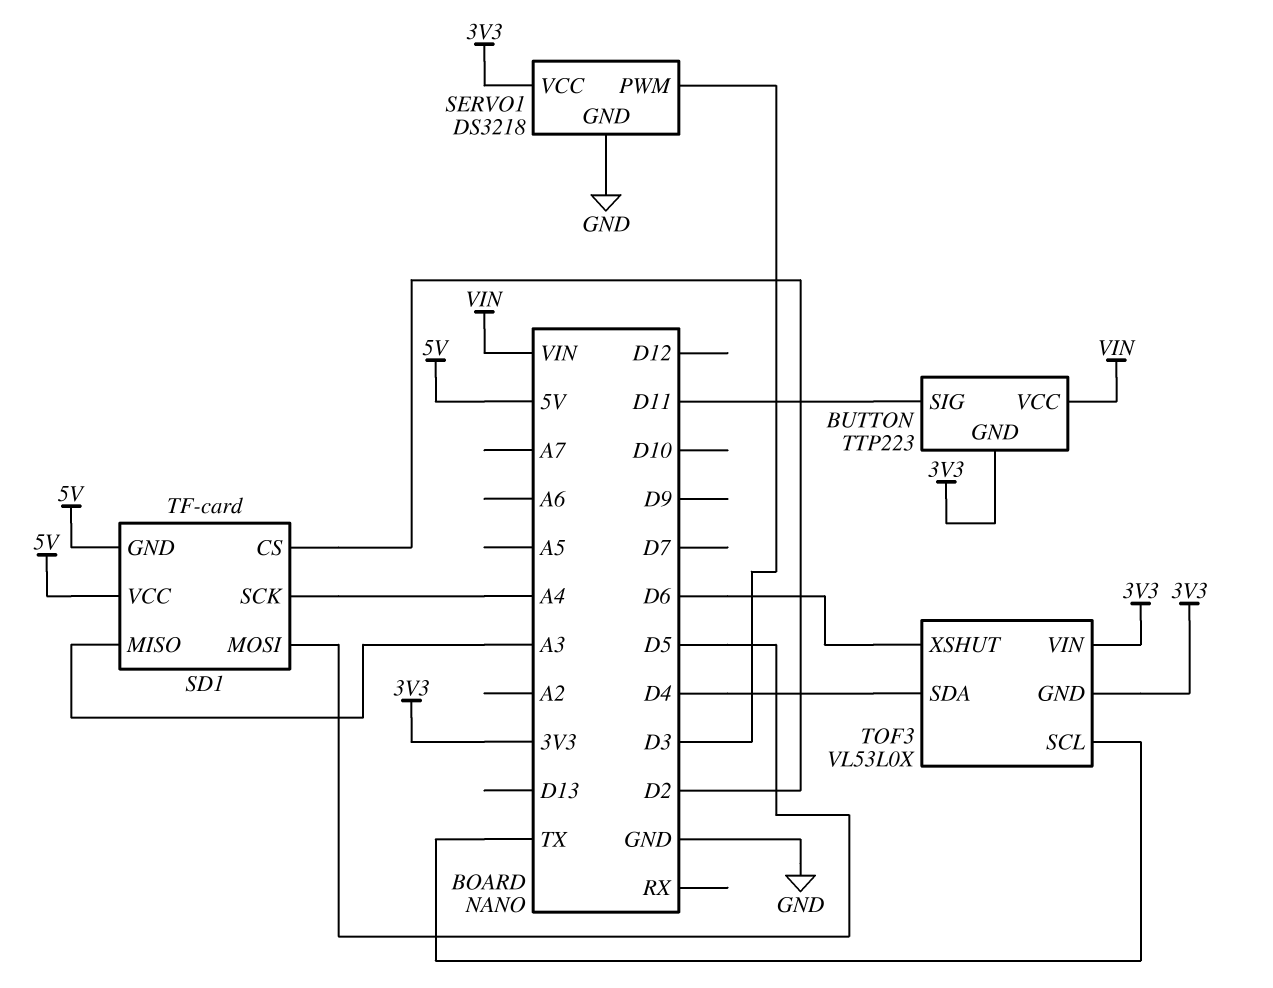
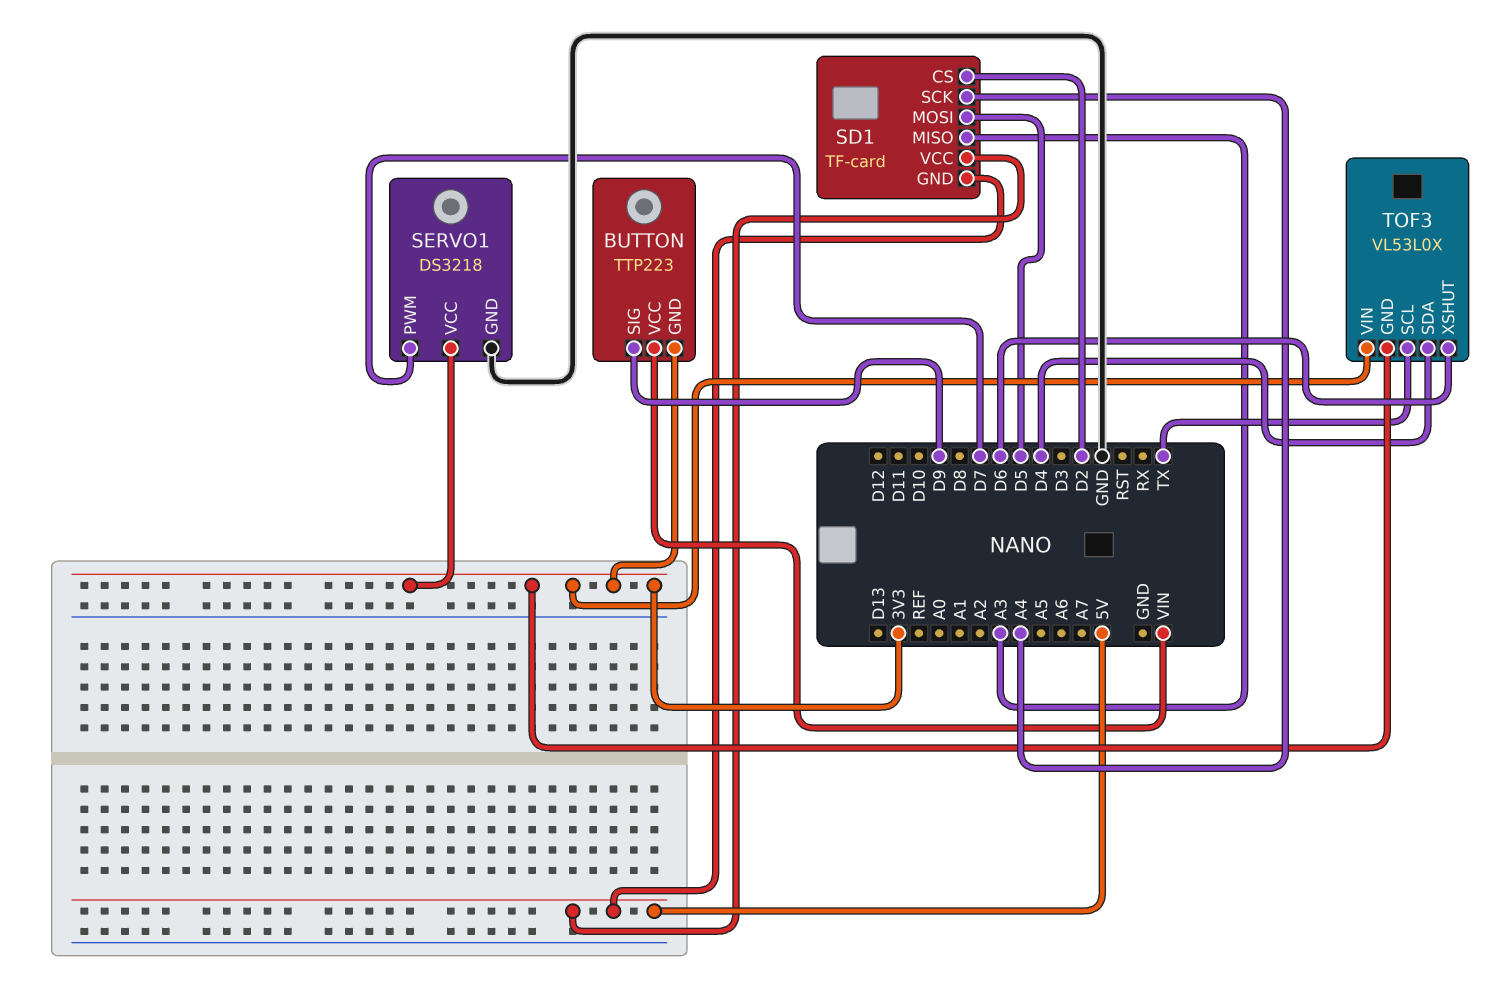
BUTTON pin SIG: D11 -> D9
SERVO1 pin PWM: D3 -> D7

